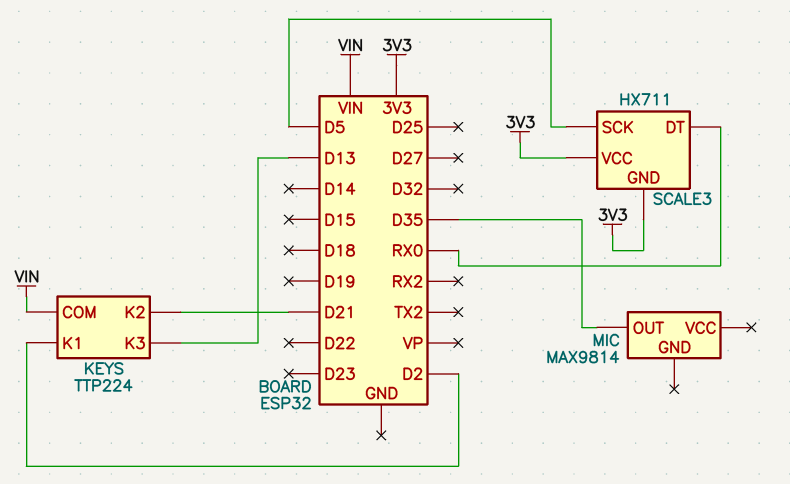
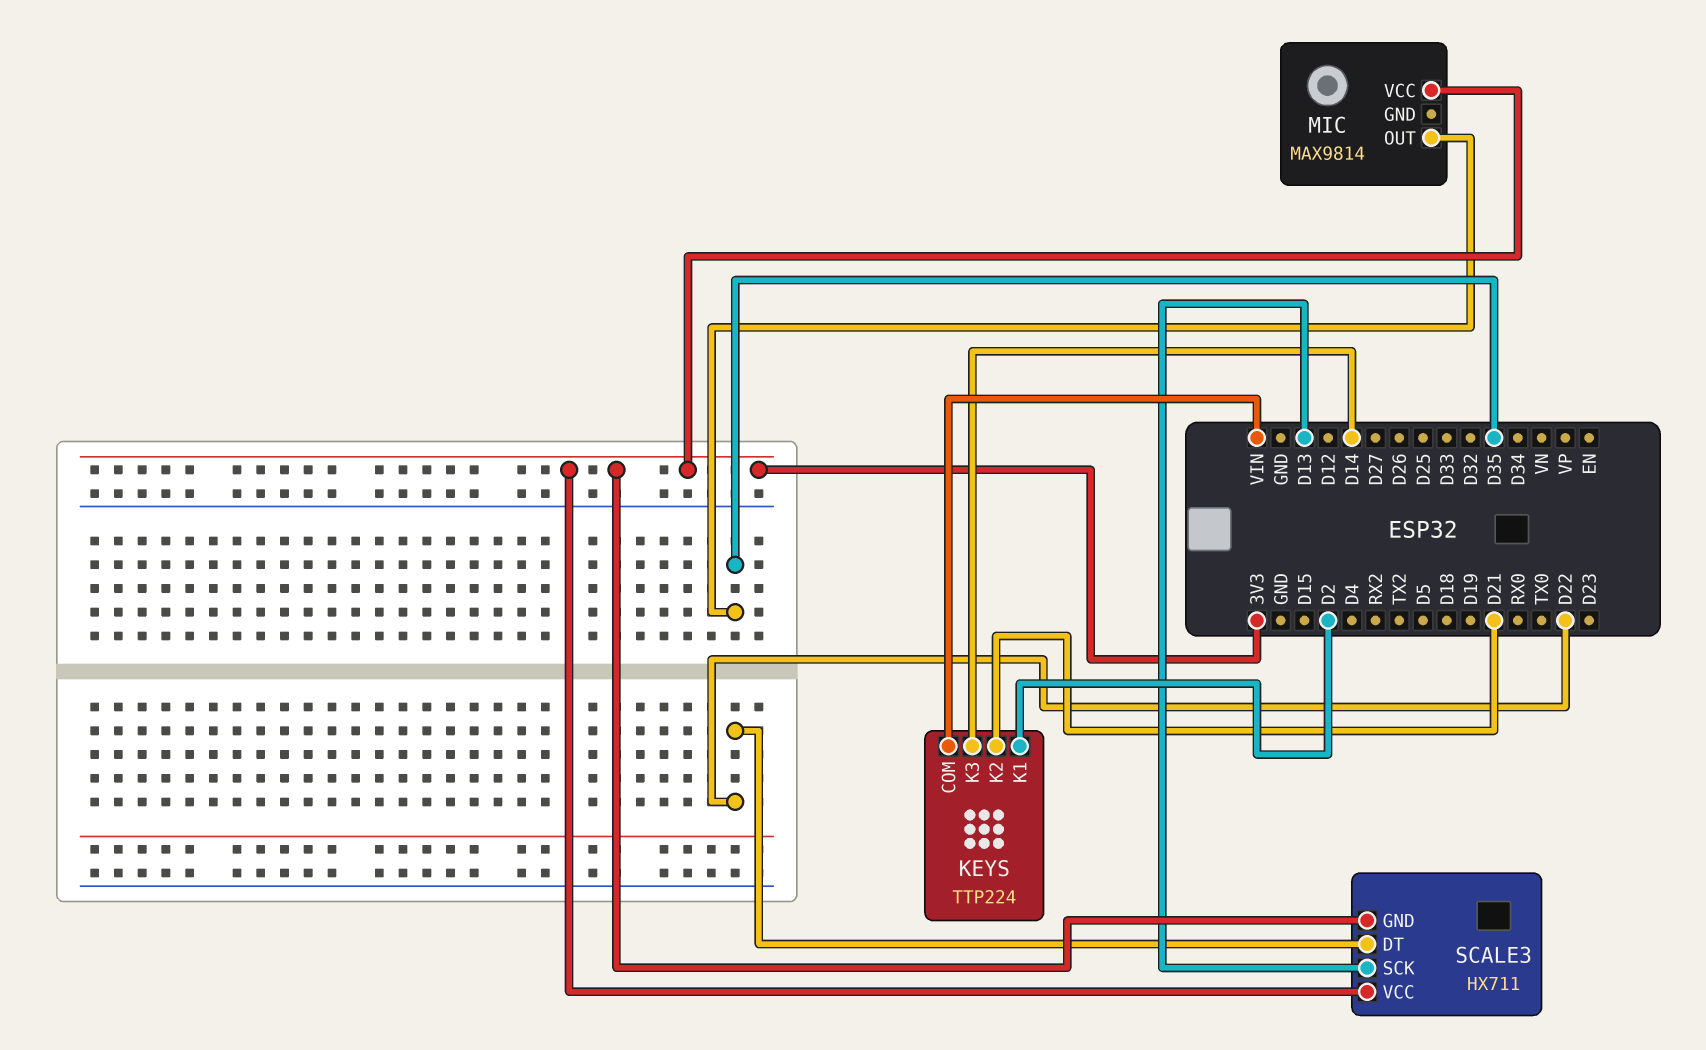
KEYS pin K3: D13 -> D14
MIC pin VCC: none -> 3V3
SCALE3 pin DT: RX0 -> D22
SCALE3 pin SCK: D5 -> D13

